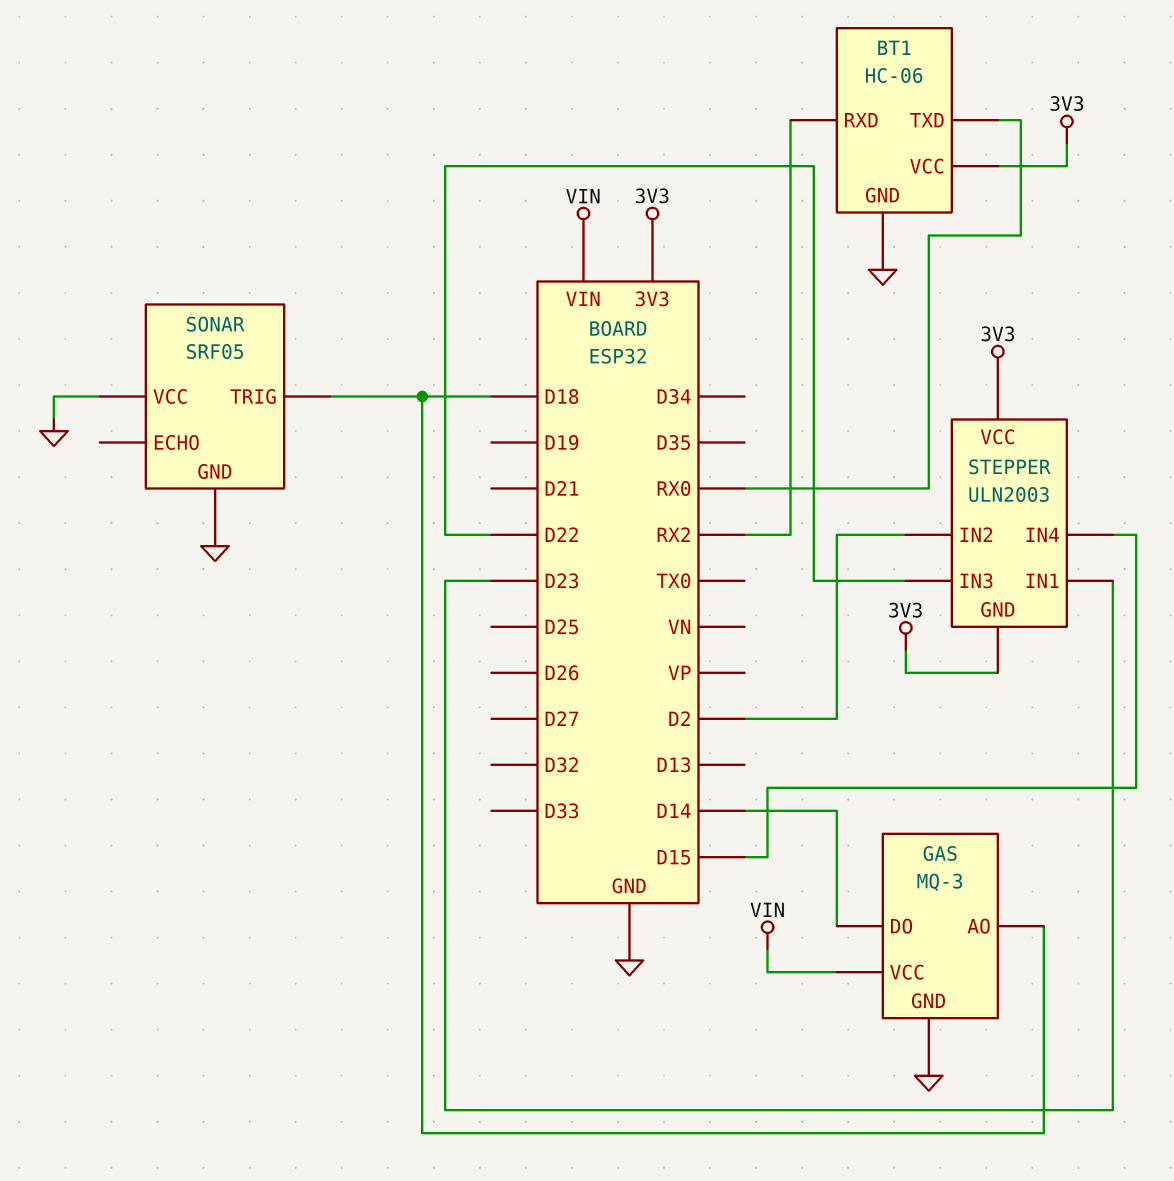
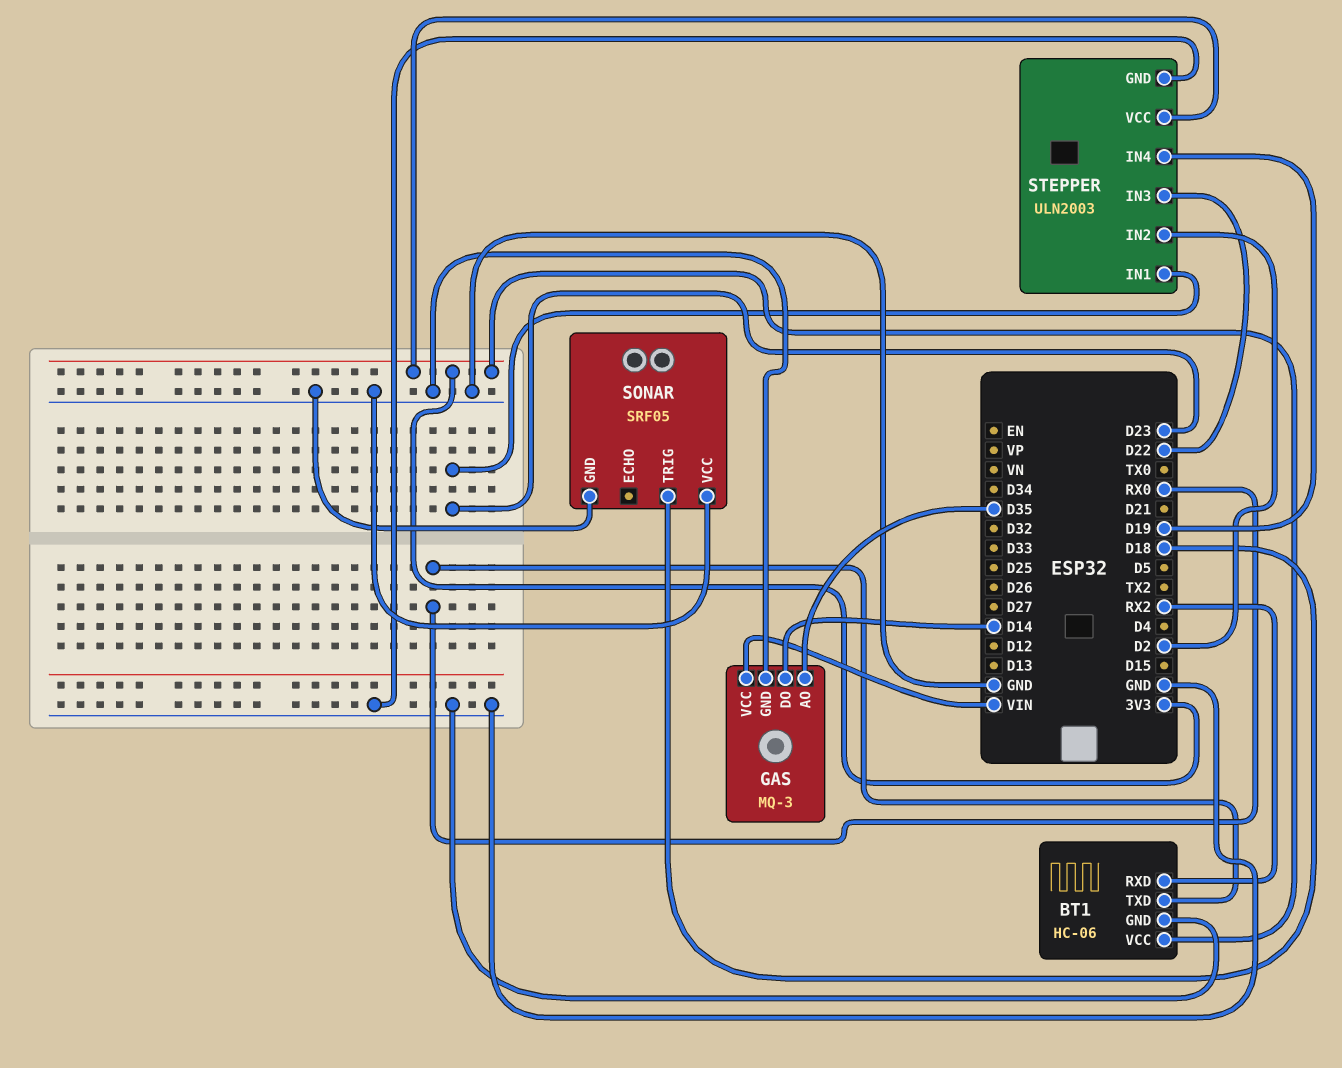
GAS pin AO: D18 -> D35
STEPPER pin GND: 3V3 -> GND
STEPPER pin IN4: D15 -> D19

